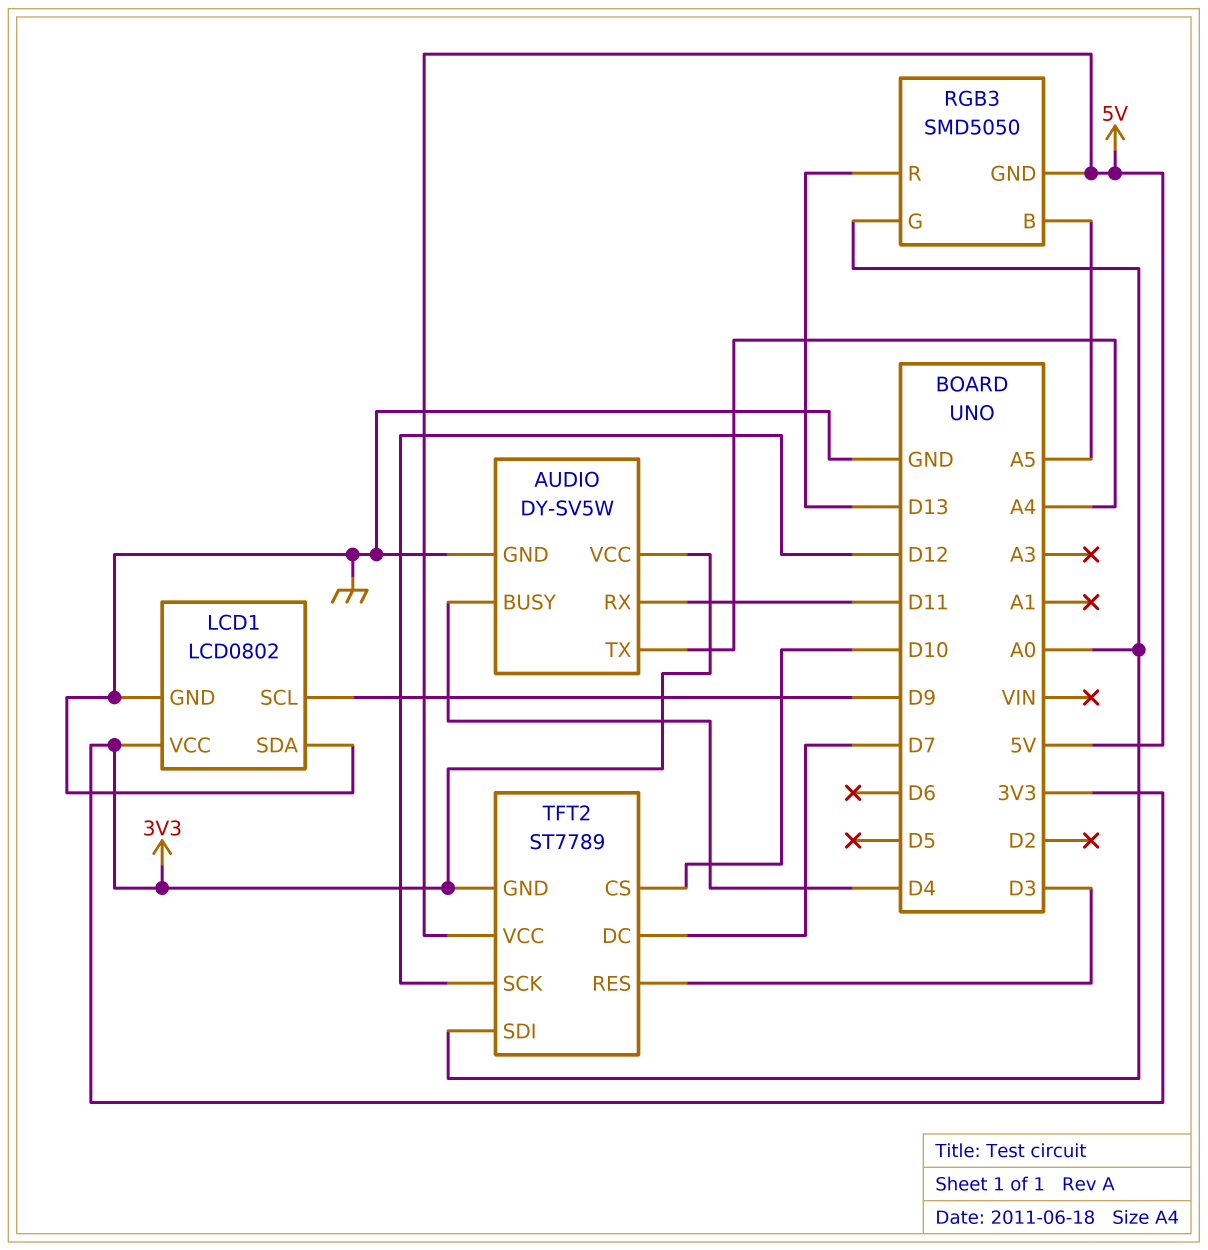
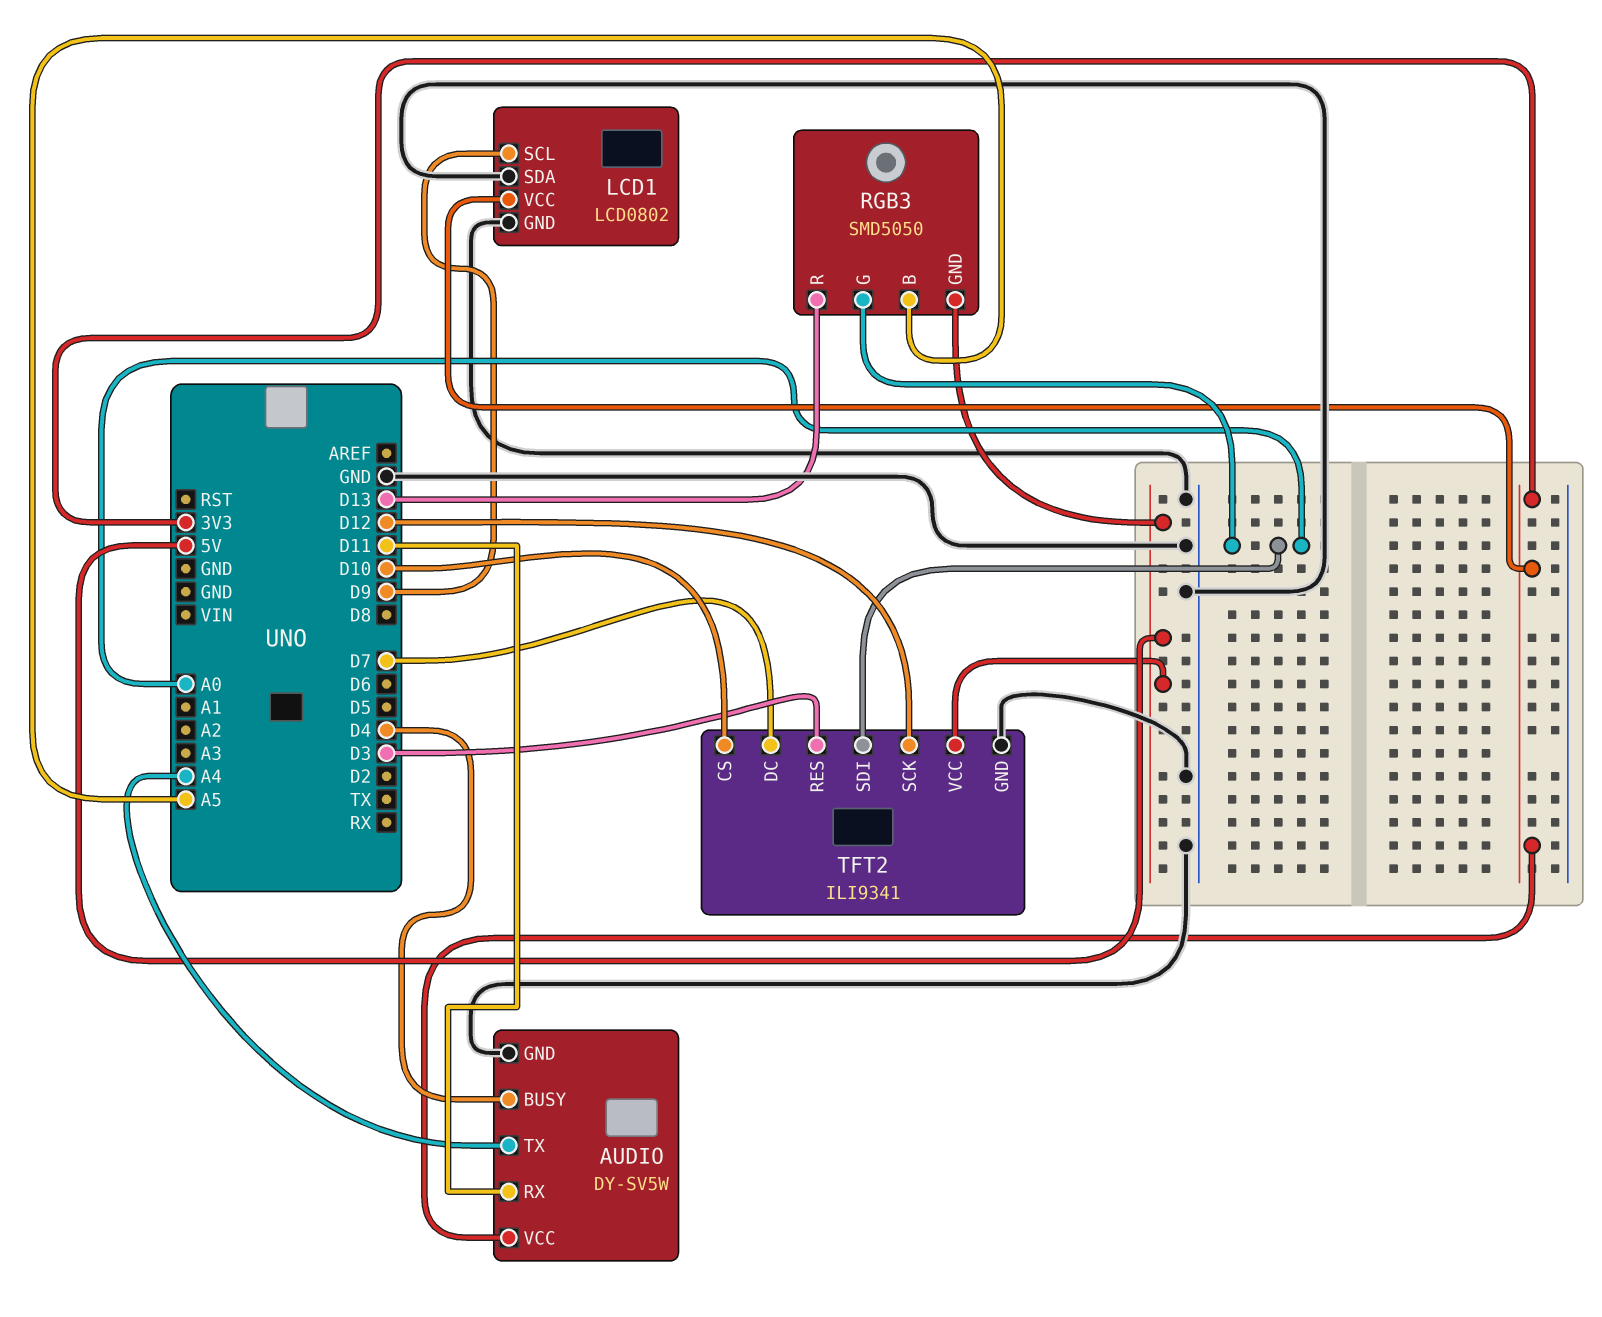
TFT2: ST7789 -> ILI9341
TFT2 pin GND: 3V3 -> GND

